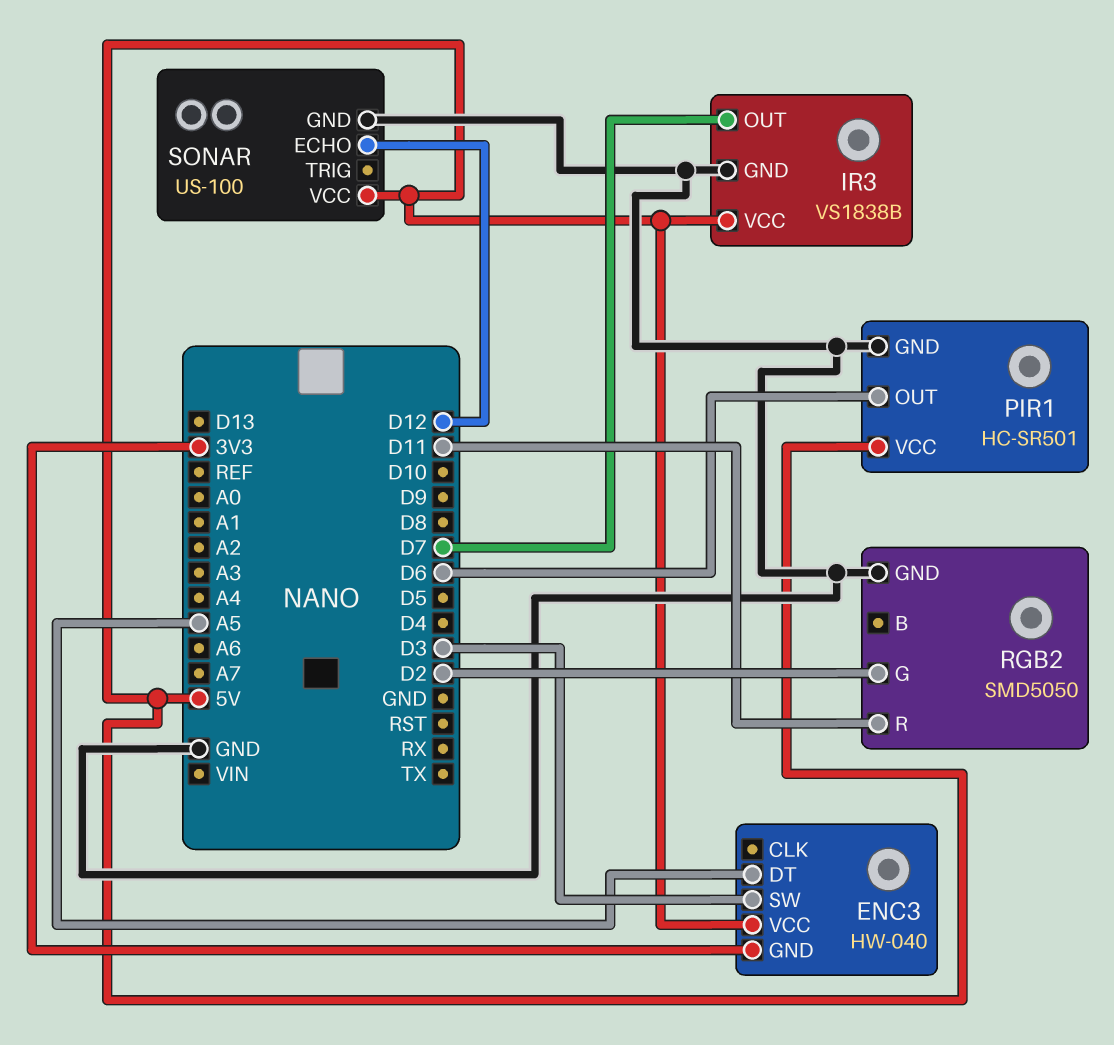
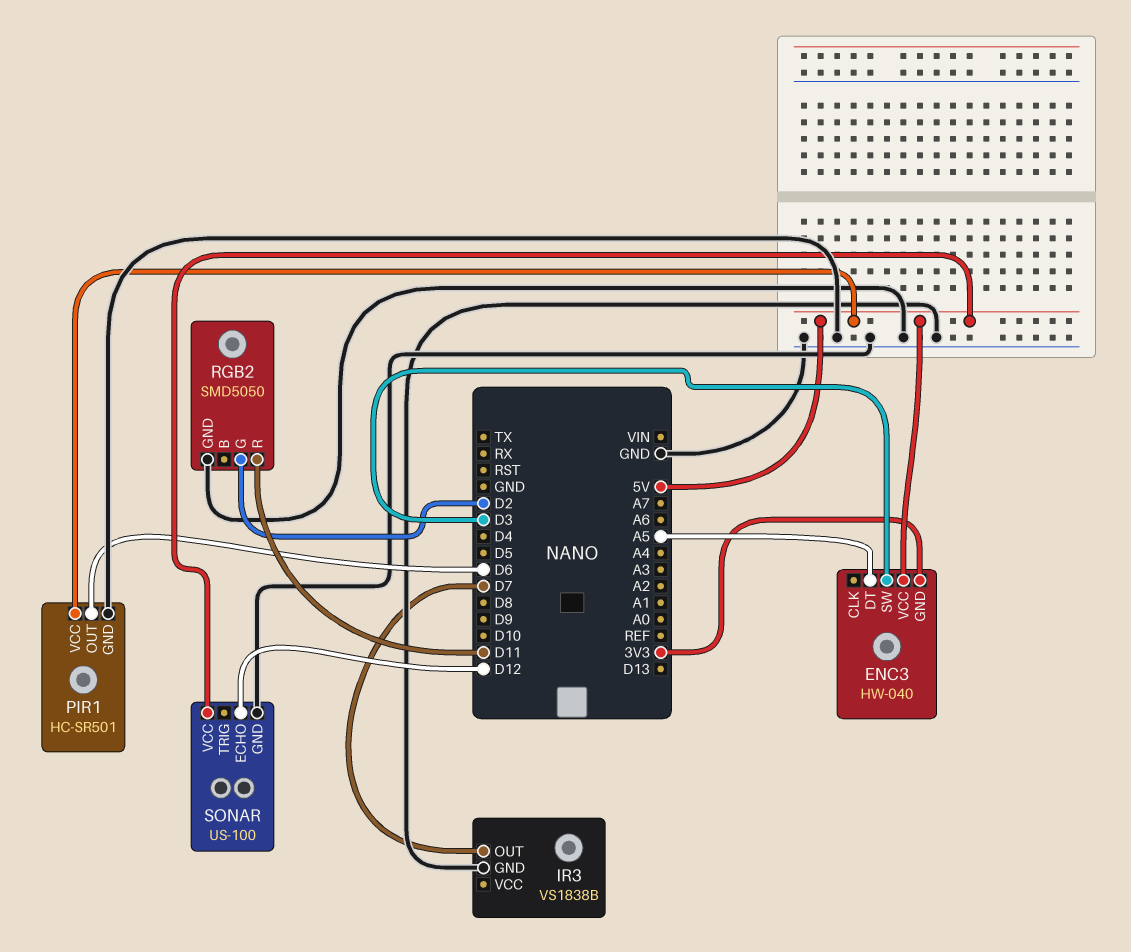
IR3 pin VCC: 5V -> none

